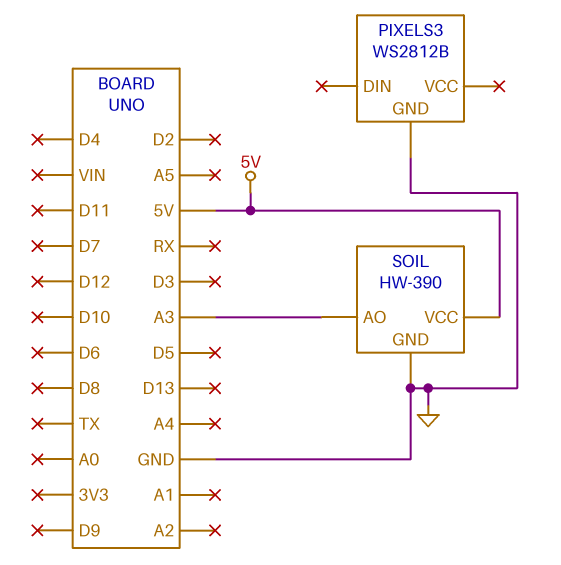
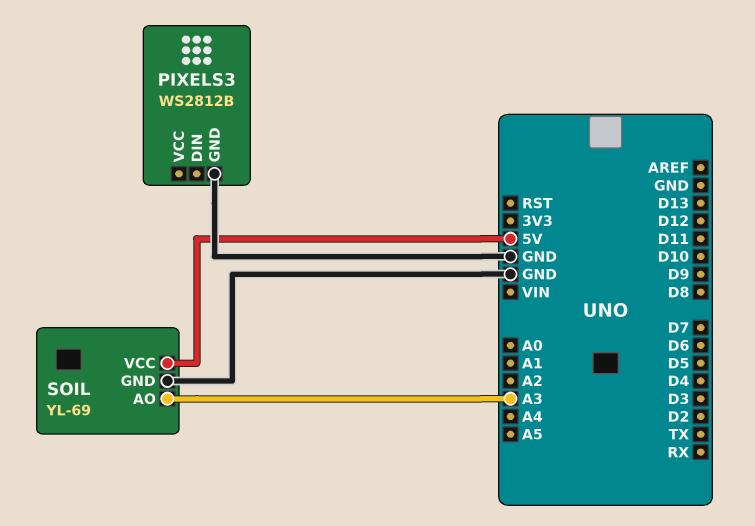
SOIL: HW-390 -> YL-69

